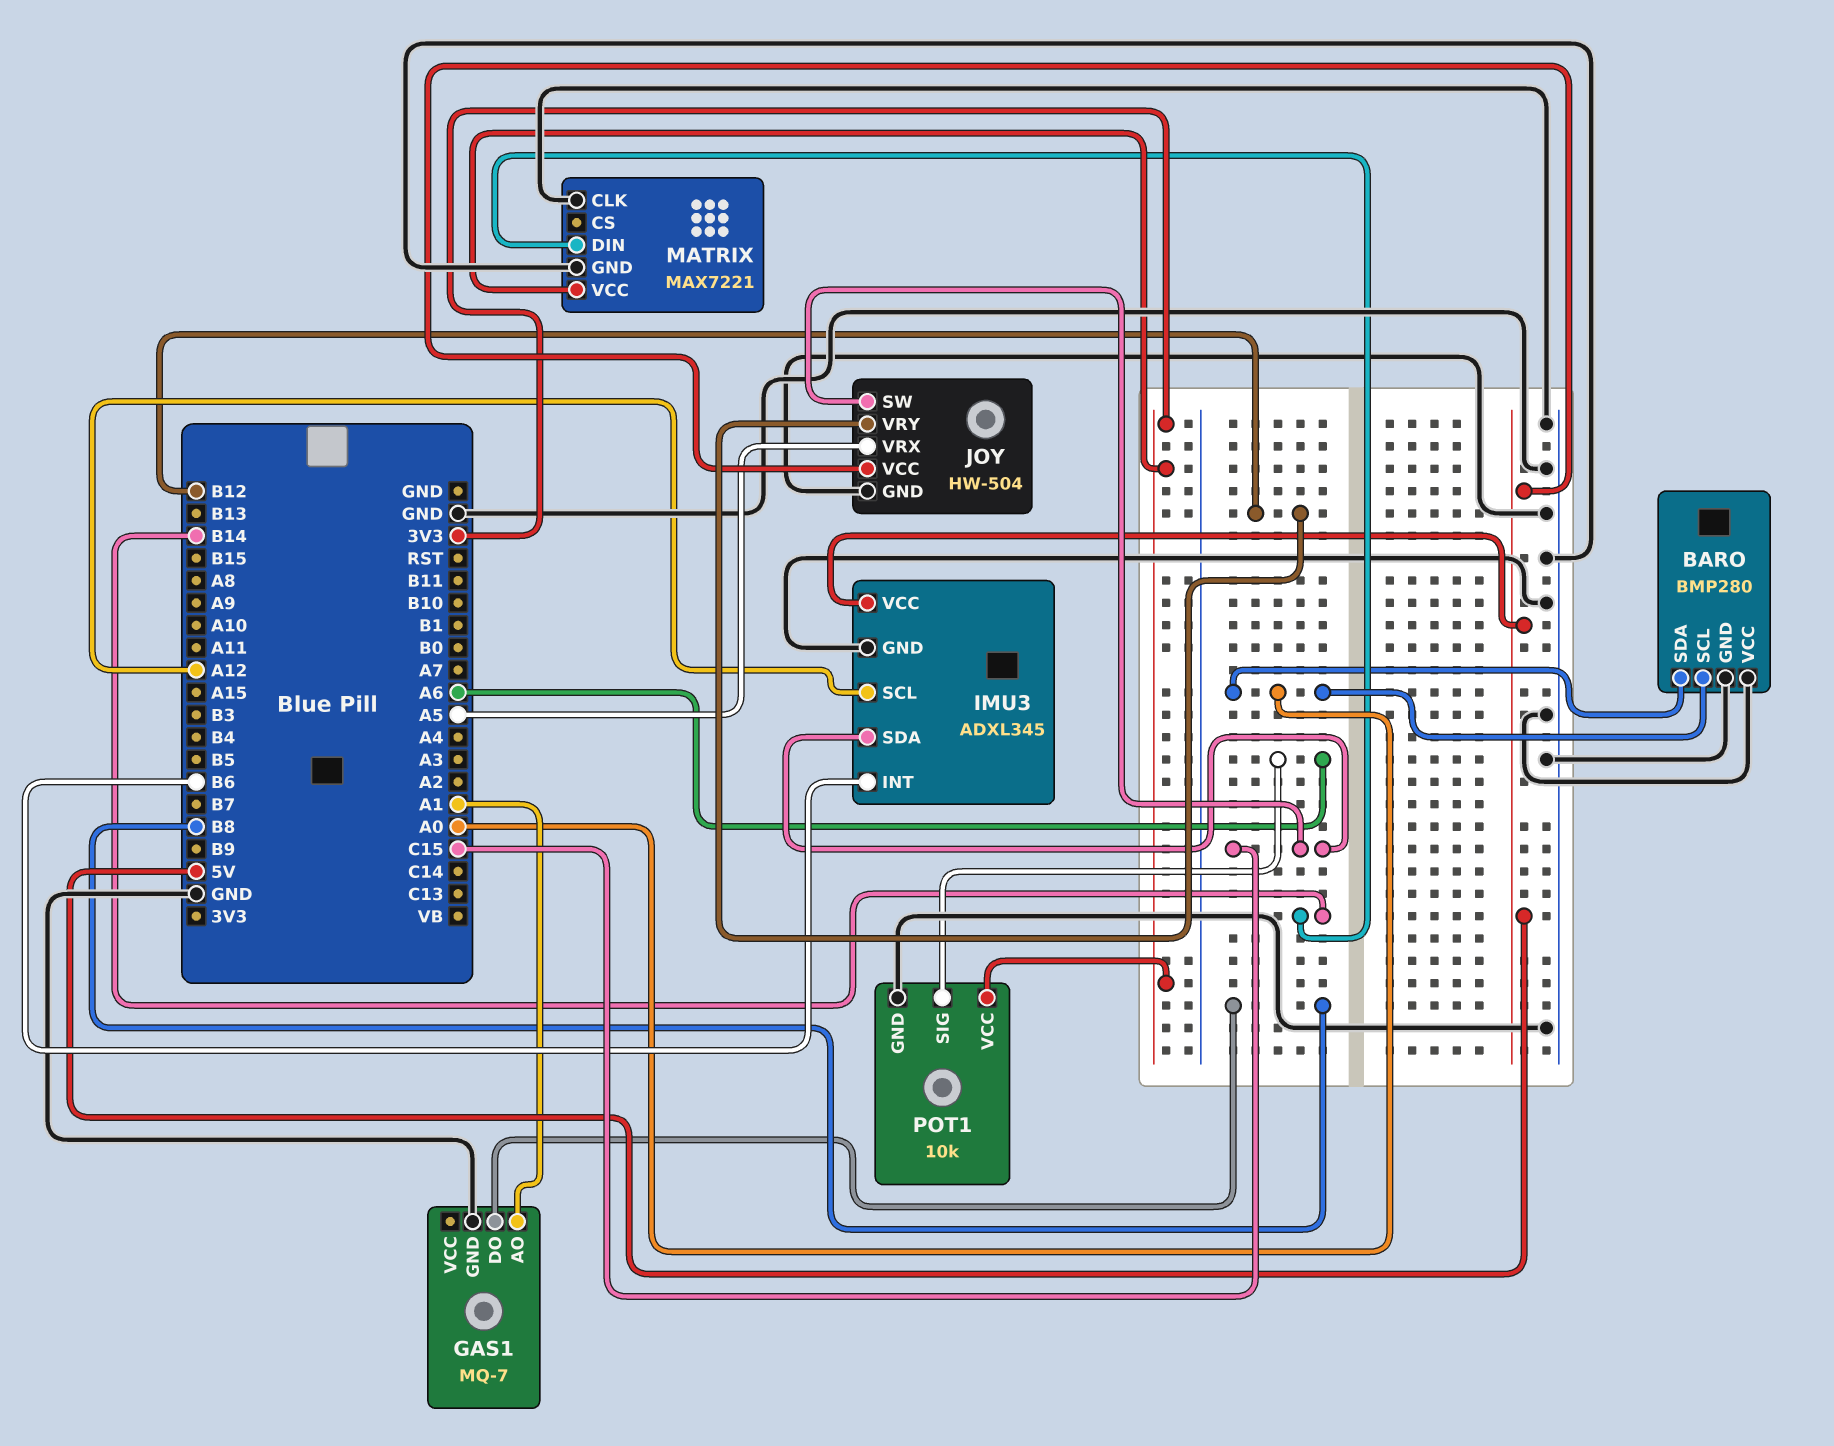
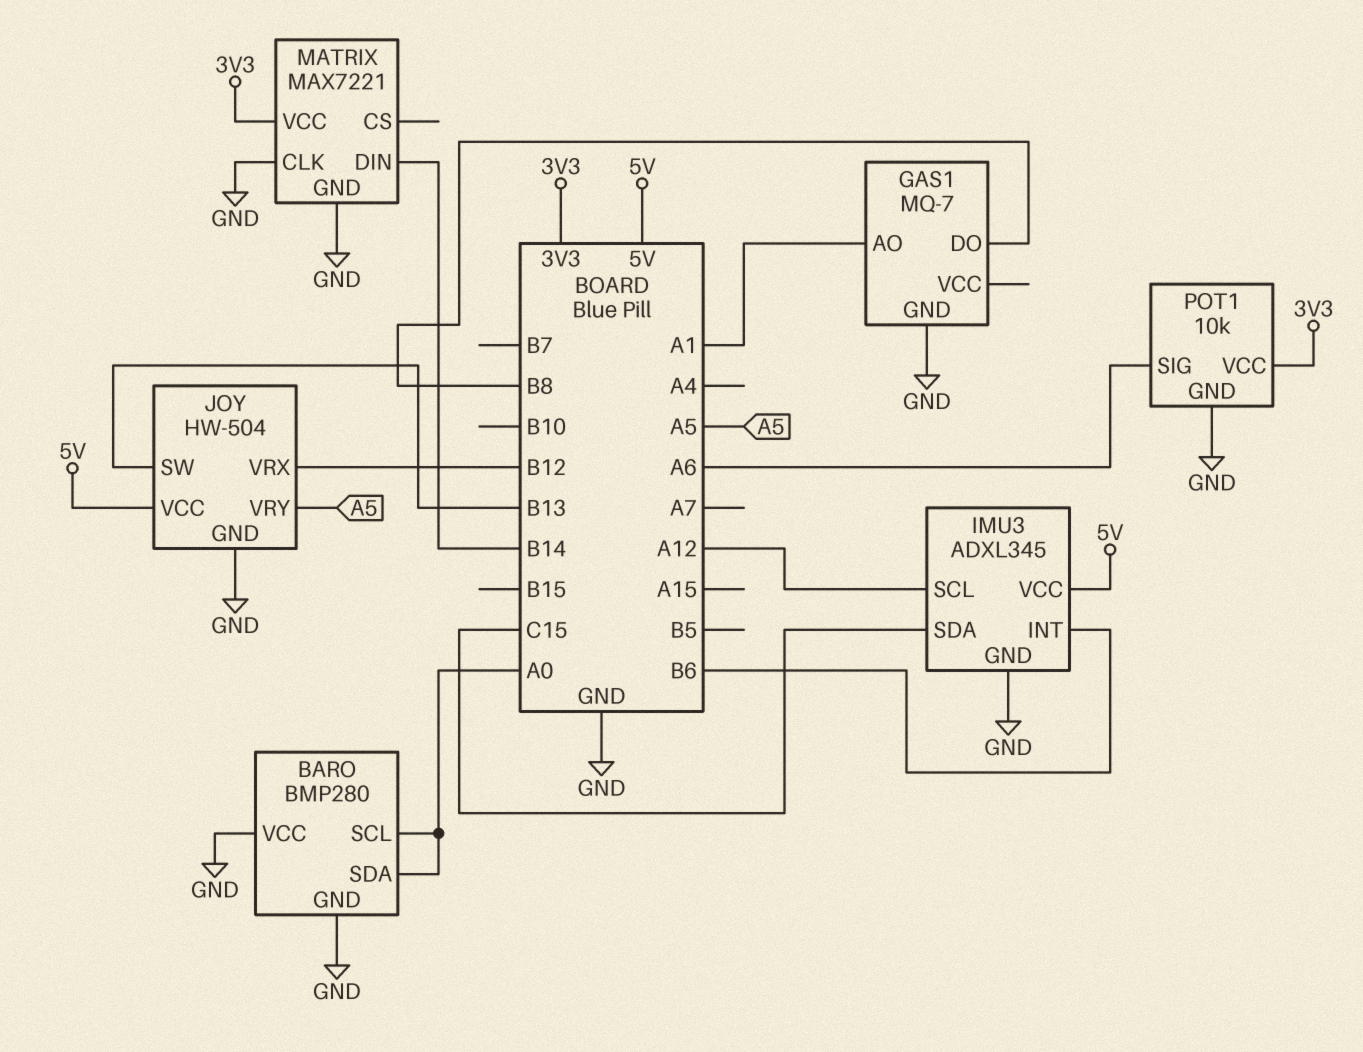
JOY pin SW: C15 -> B13
JOY pin VRX: A5 -> B12
JOY pin VRY: B12 -> A5

